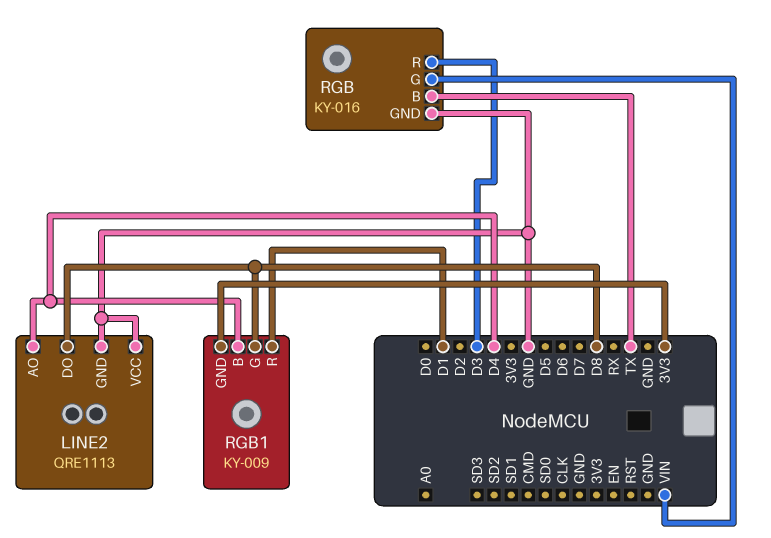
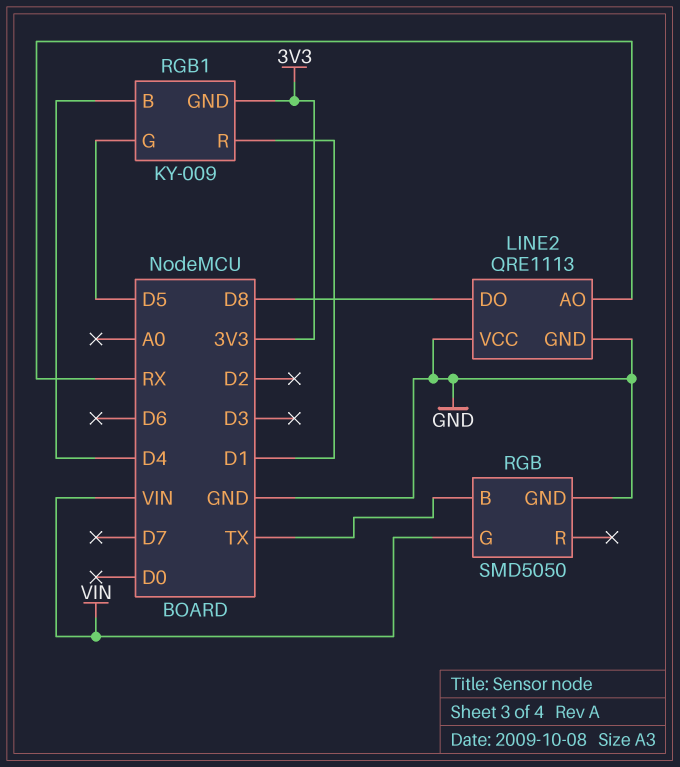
LINE2 pin AO: D4 -> RX
RGB: KY-016 -> SMD5050
RGB pin R: D3 -> none
RGB1 pin G: D8 -> D5

